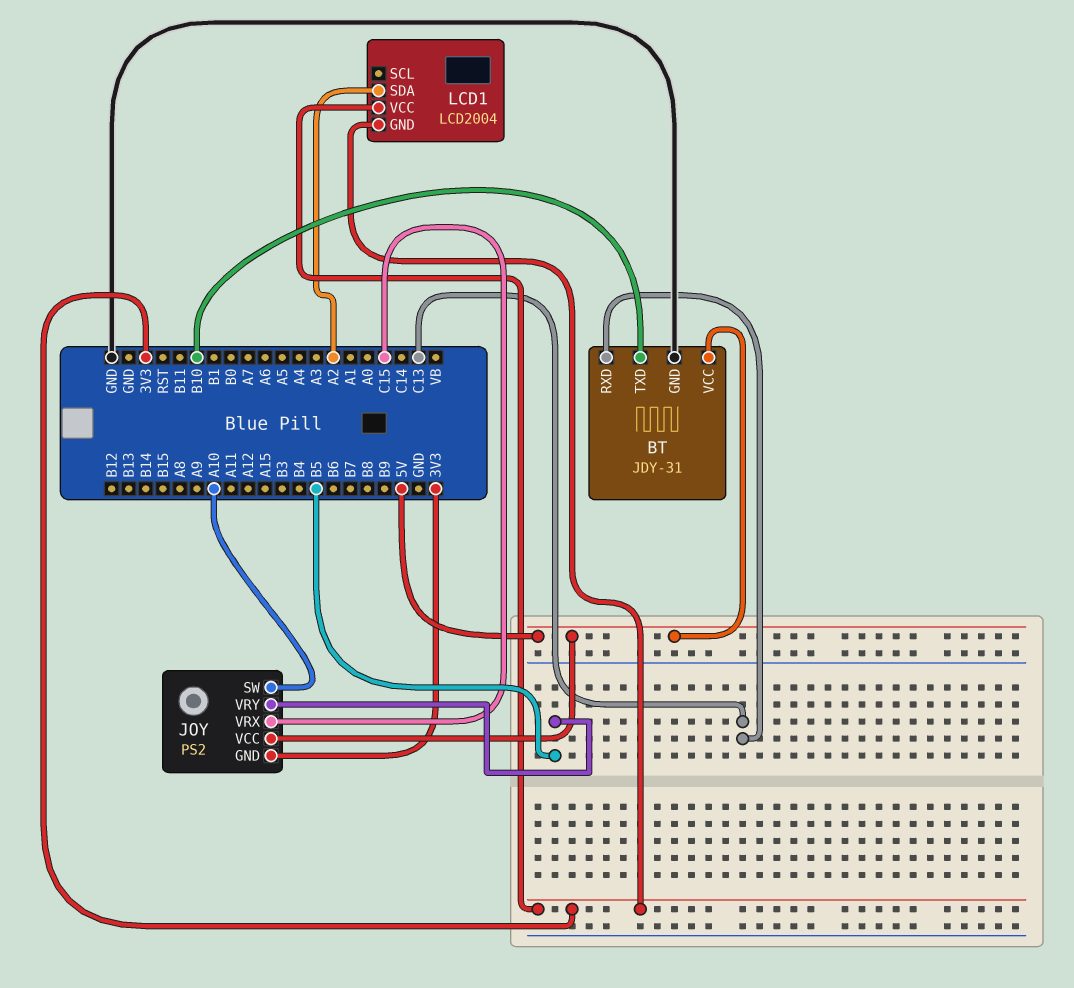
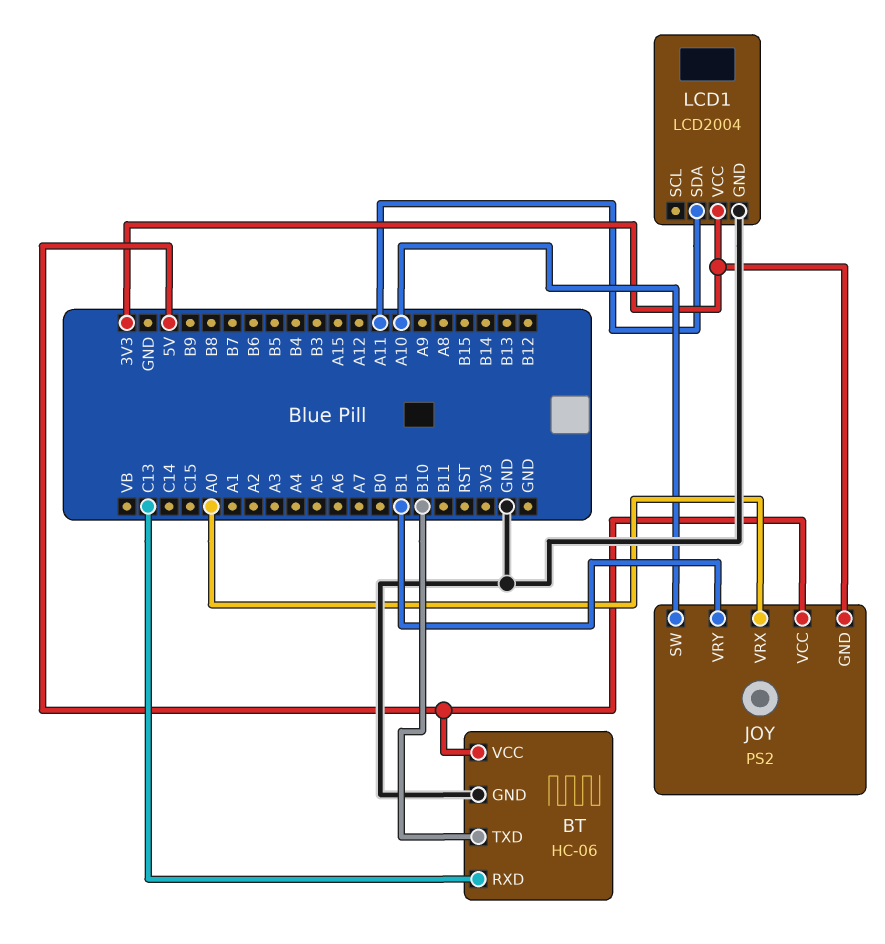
BT: JDY-31 -> HC-06
JOY pin VRX: C15 -> A0
JOY pin VRY: B5 -> B1
LCD1 pin GND: 3V3 -> GND
LCD1 pin SDA: A2 -> A11

